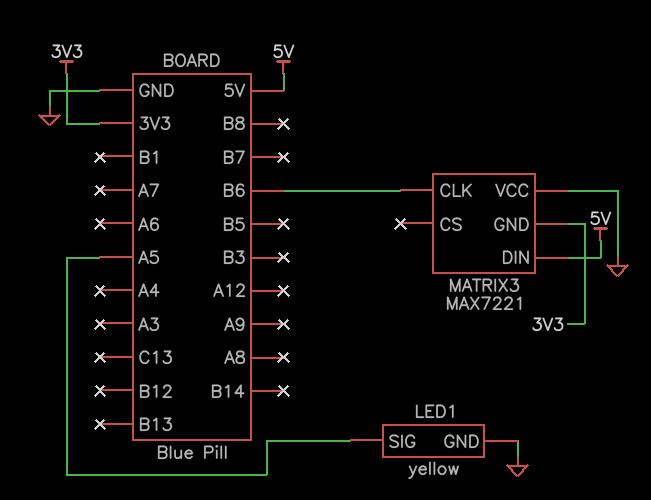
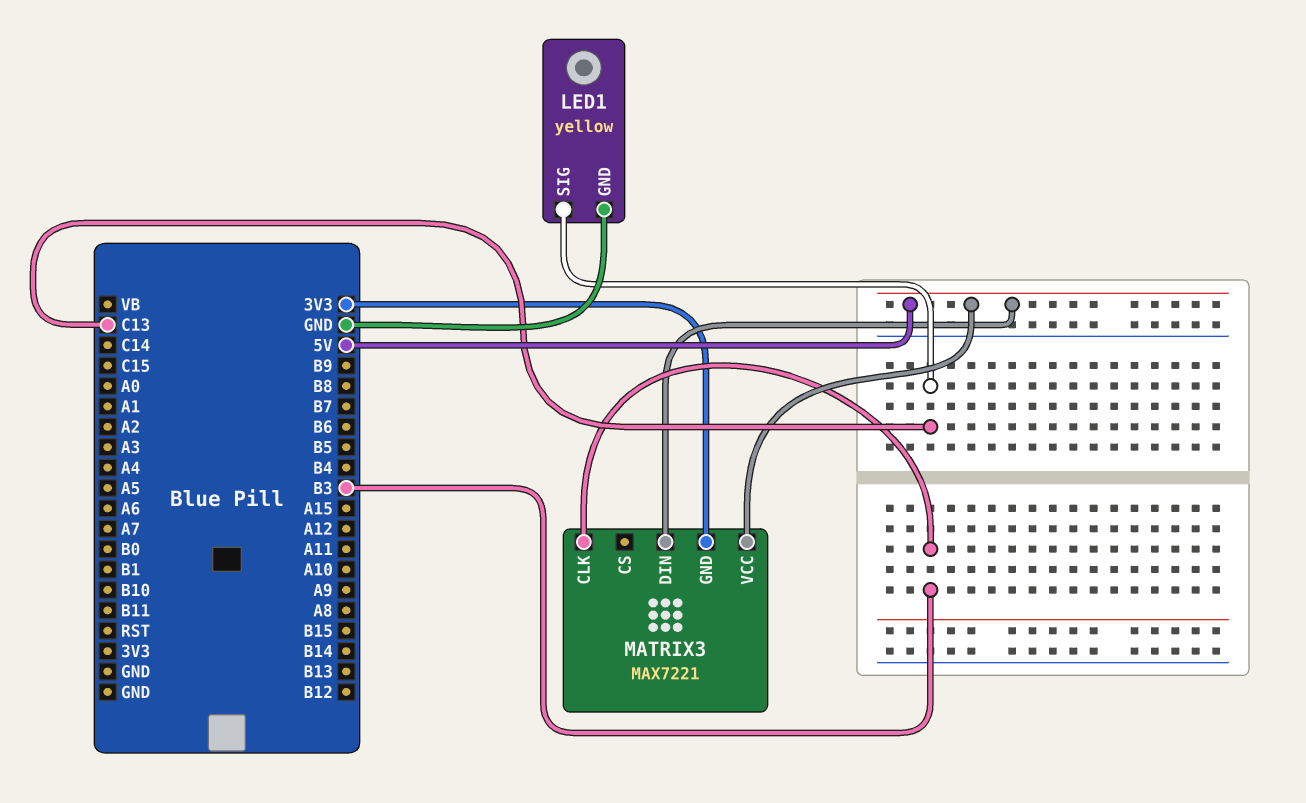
LED1 pin SIG: A5 -> C13
MATRIX3 pin CLK: B6 -> B3
MATRIX3 pin VCC: GND -> 5V

